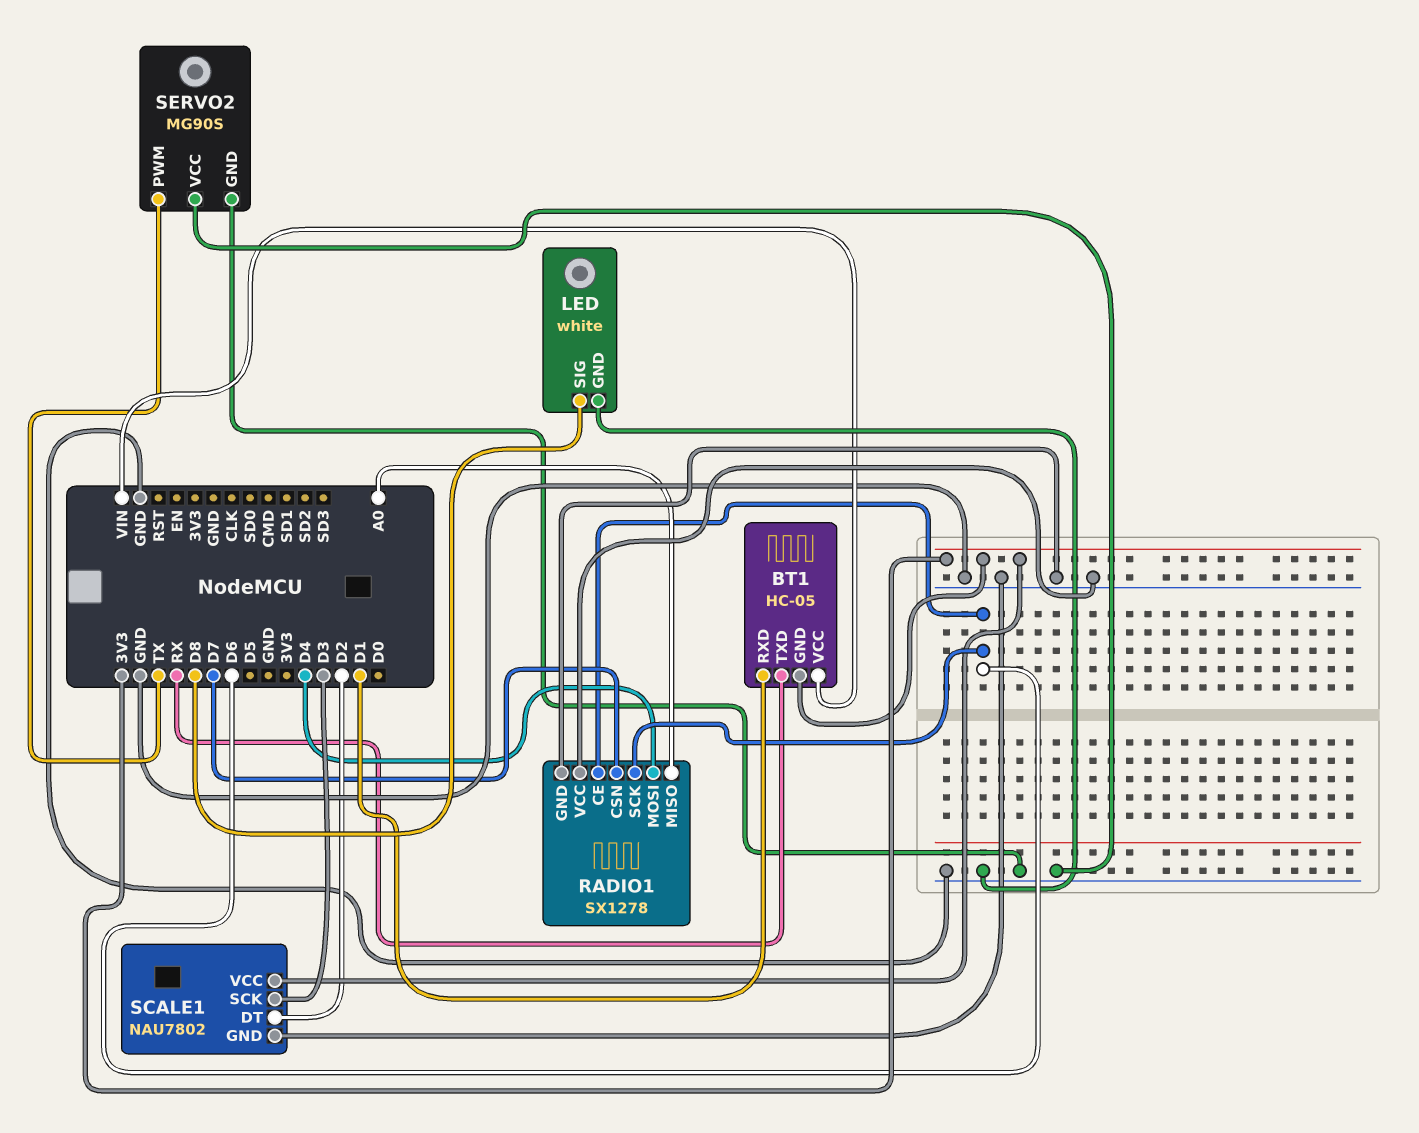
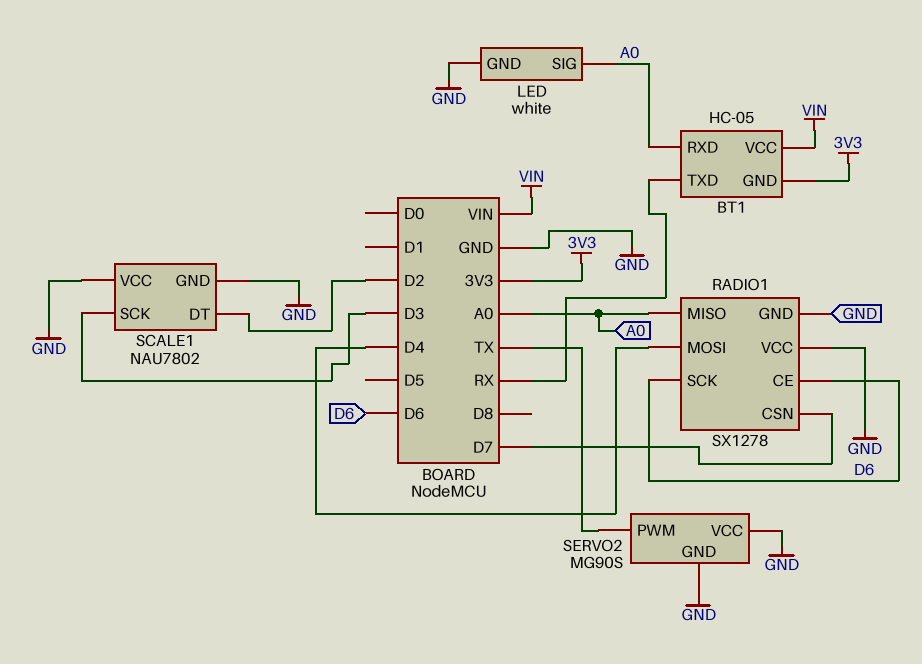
BT1 pin RXD: D1 -> A0
LED pin SIG: D8 -> A0
SCALE1 pin VCC: 3V3 -> GND

